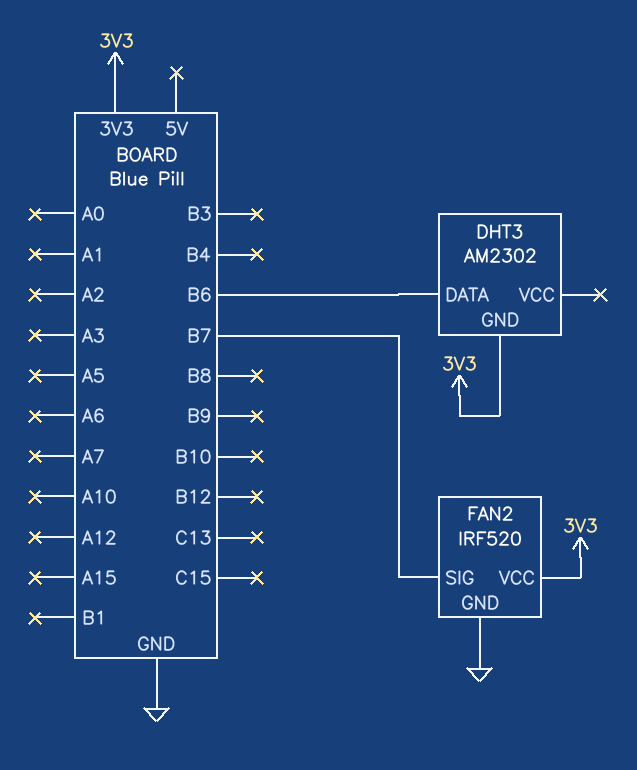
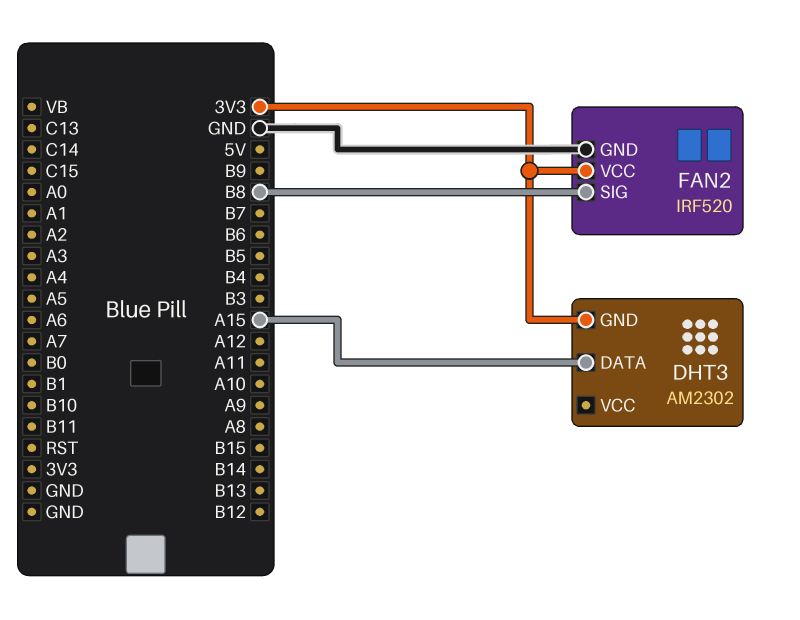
DHT3 pin DATA: B6 -> A15
FAN2 pin SIG: B7 -> B8

